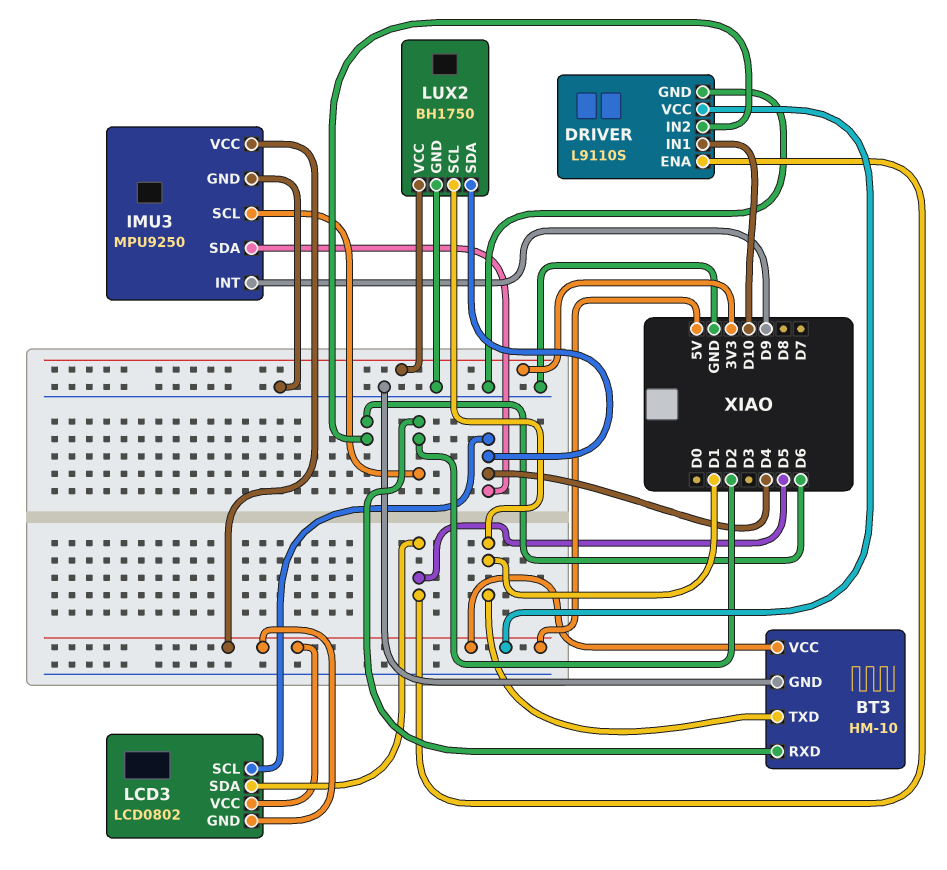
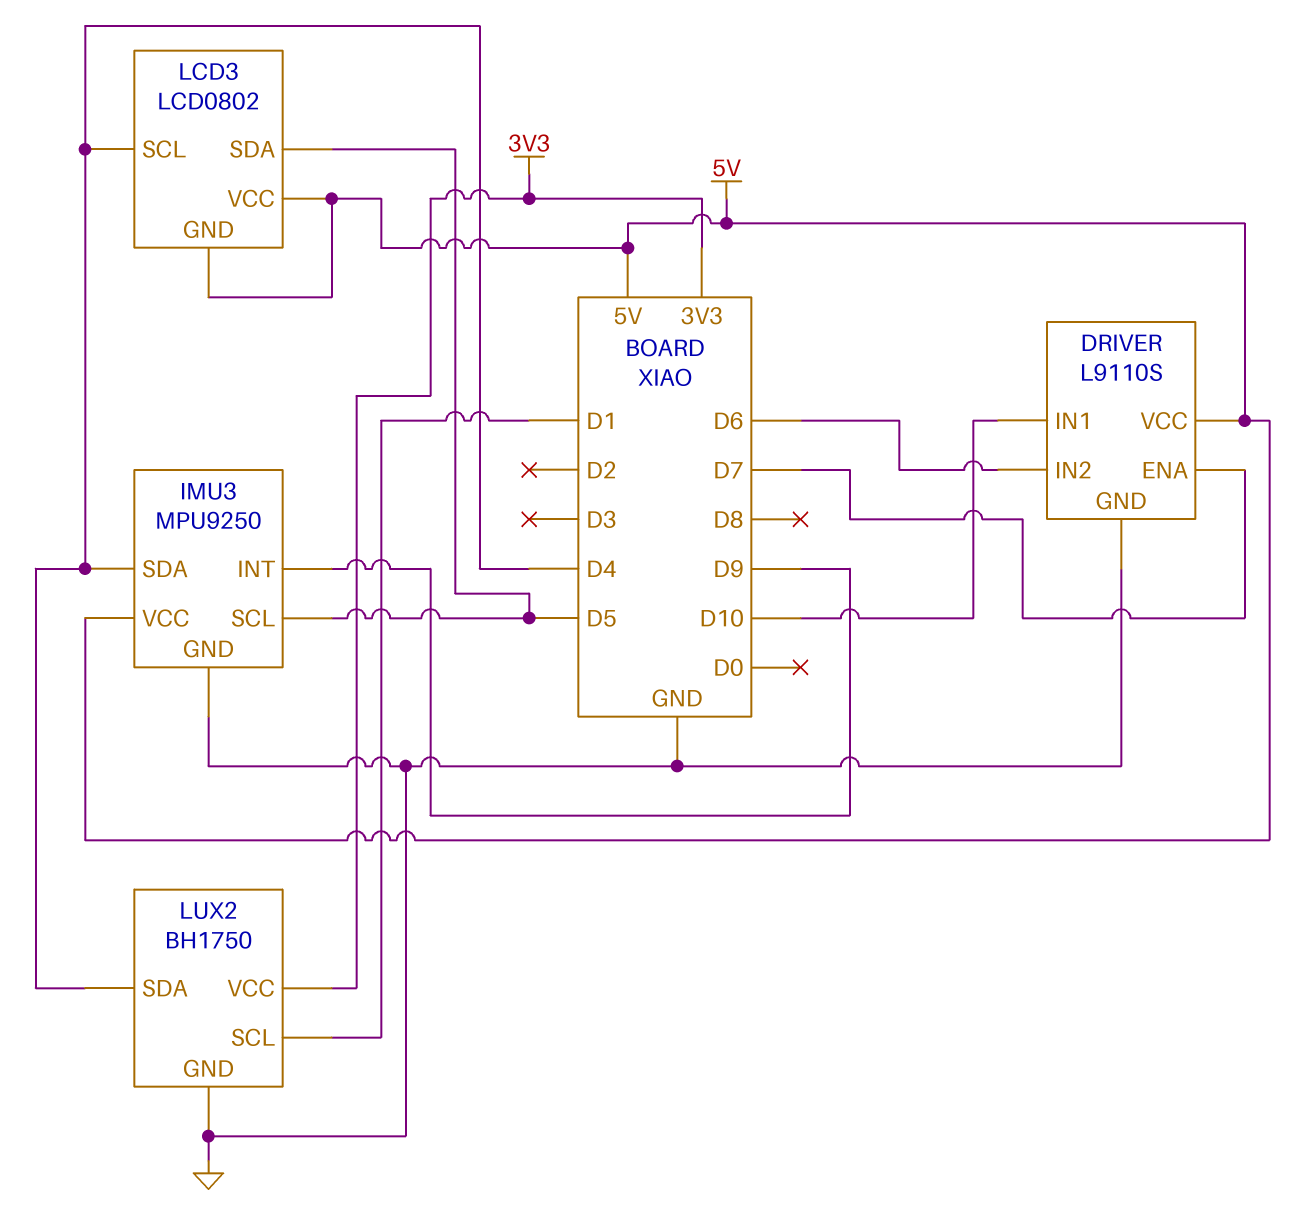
BT3: HM-10 -> none
BT3 pin GND: GND -> none
BT3 pin RXD: D2 -> none
BT3 pin TXD: D1 -> none
BT3 pin VCC: 5V -> none
DRIVER pin ENA: D5 -> D7
IMU3 pin SCL: D2 -> D5

